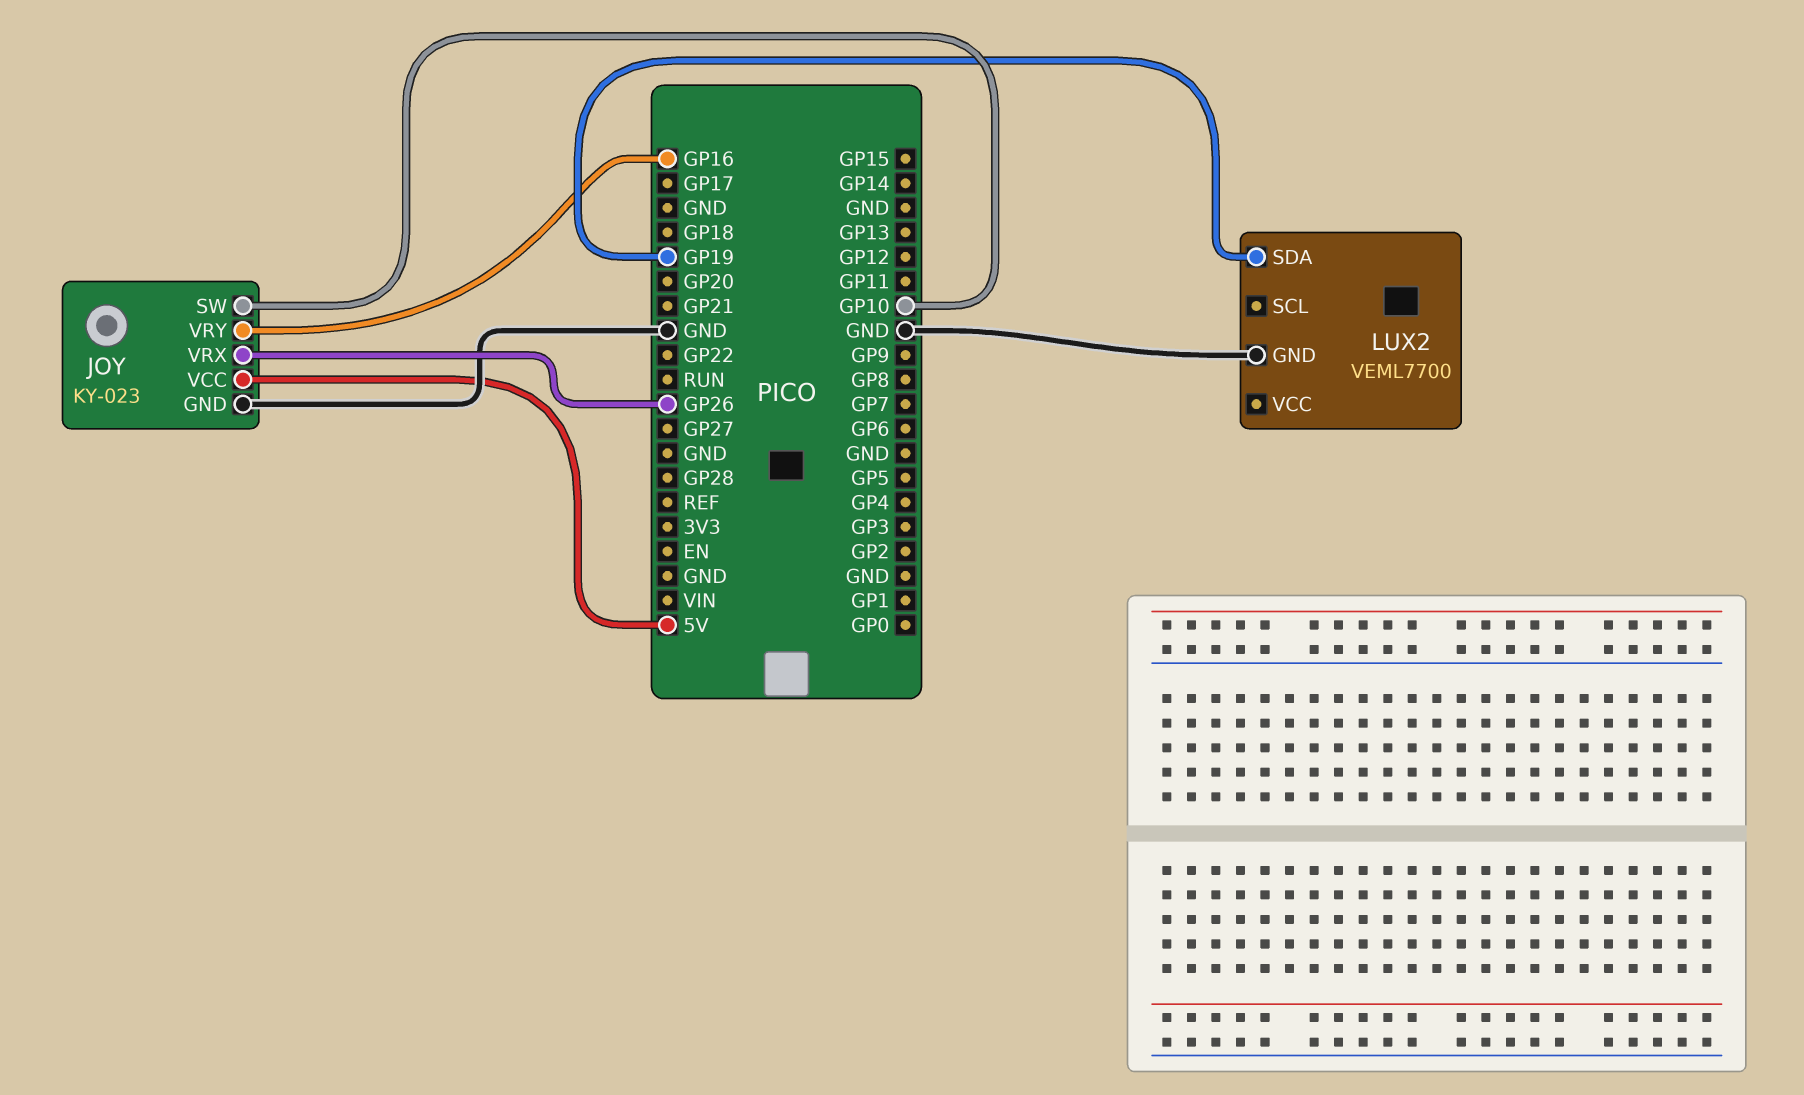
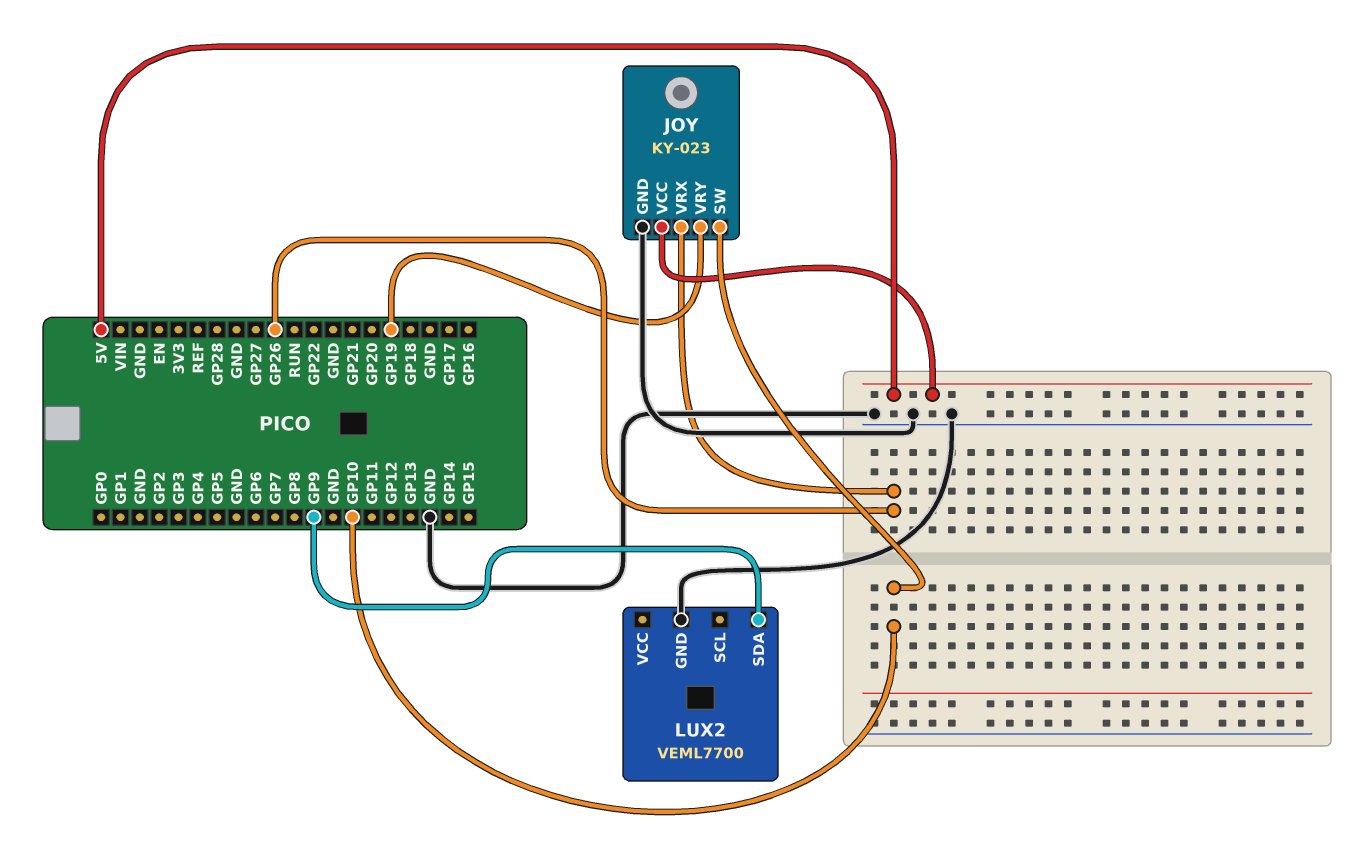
JOY pin VRY: GP16 -> GP19
LUX2 pin SDA: GP19 -> GP9

